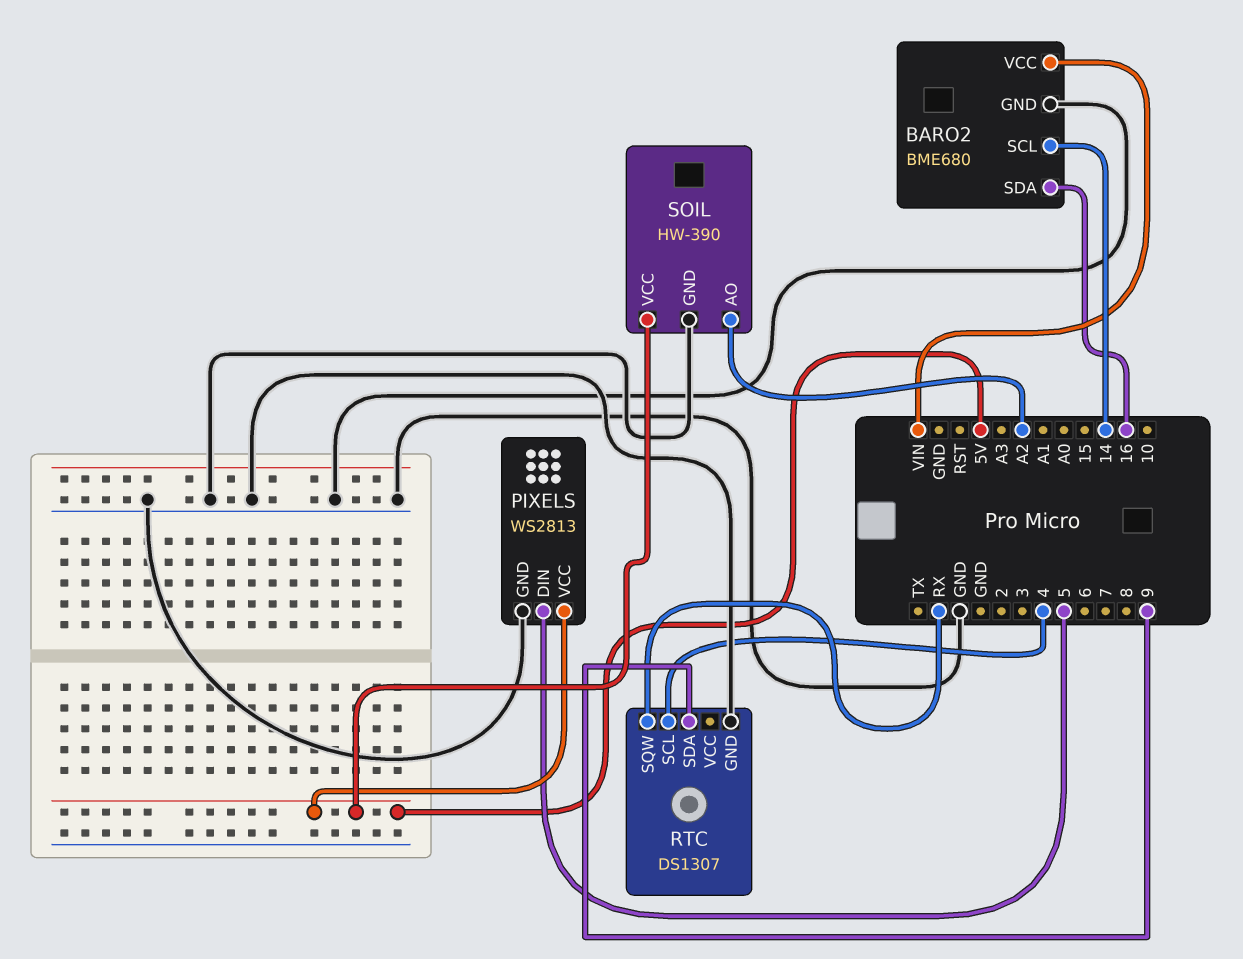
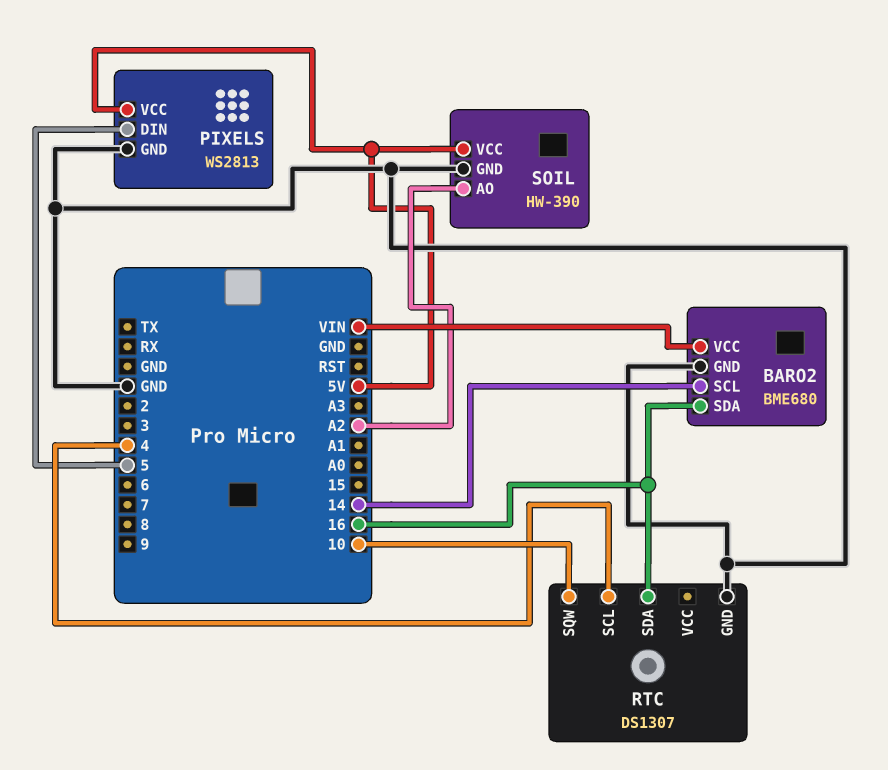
RTC pin SDA: 9 -> 16
RTC pin SQW: RX -> 10

